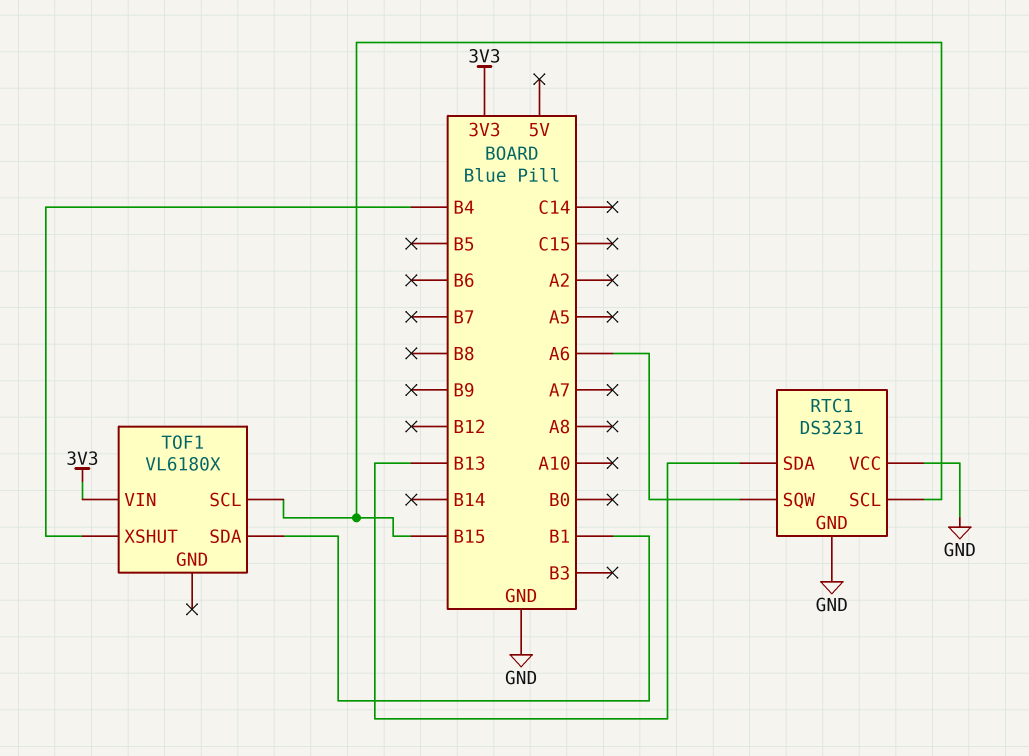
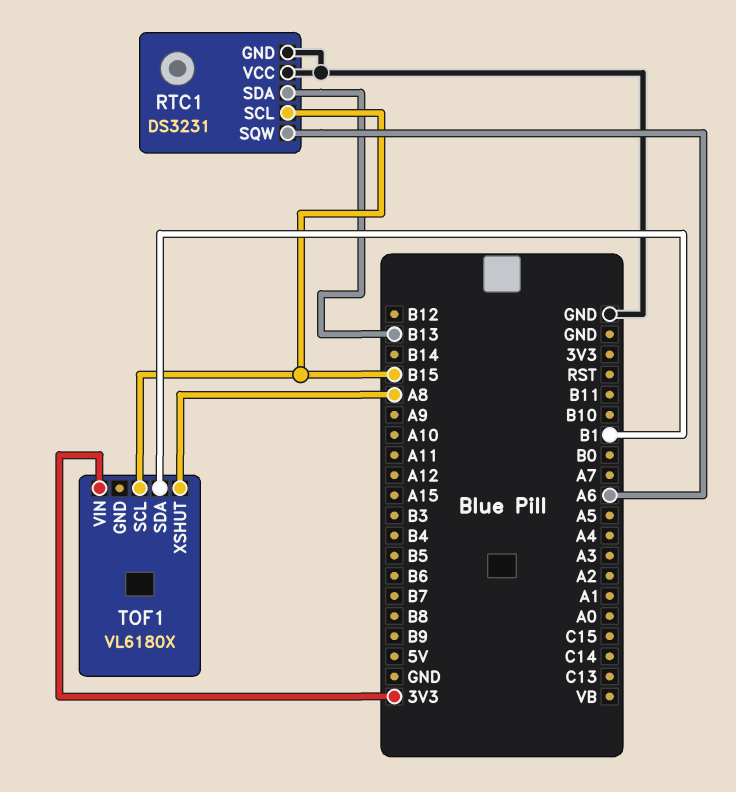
TOF1 pin XSHUT: B4 -> A8

